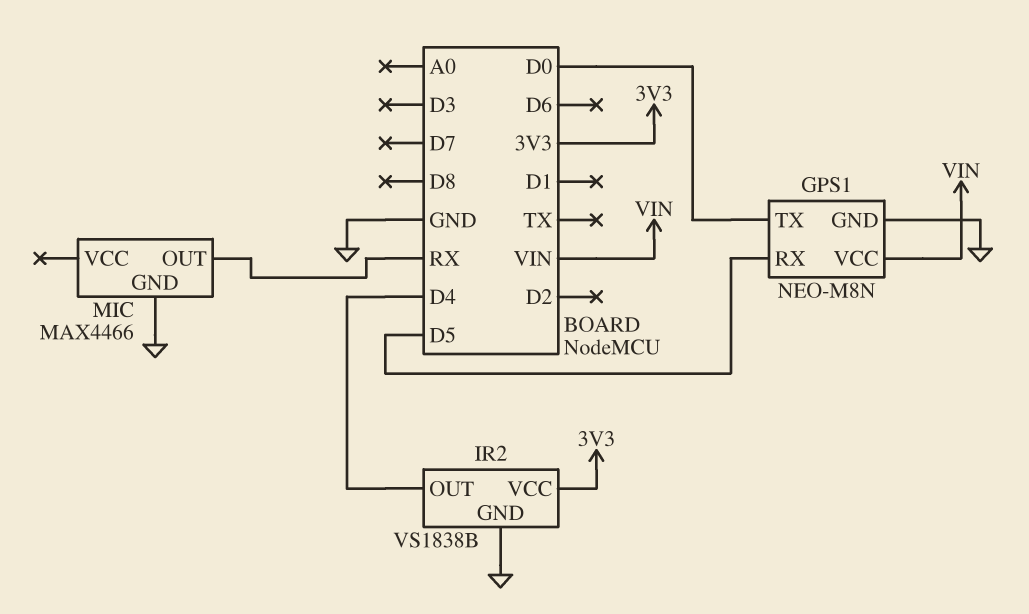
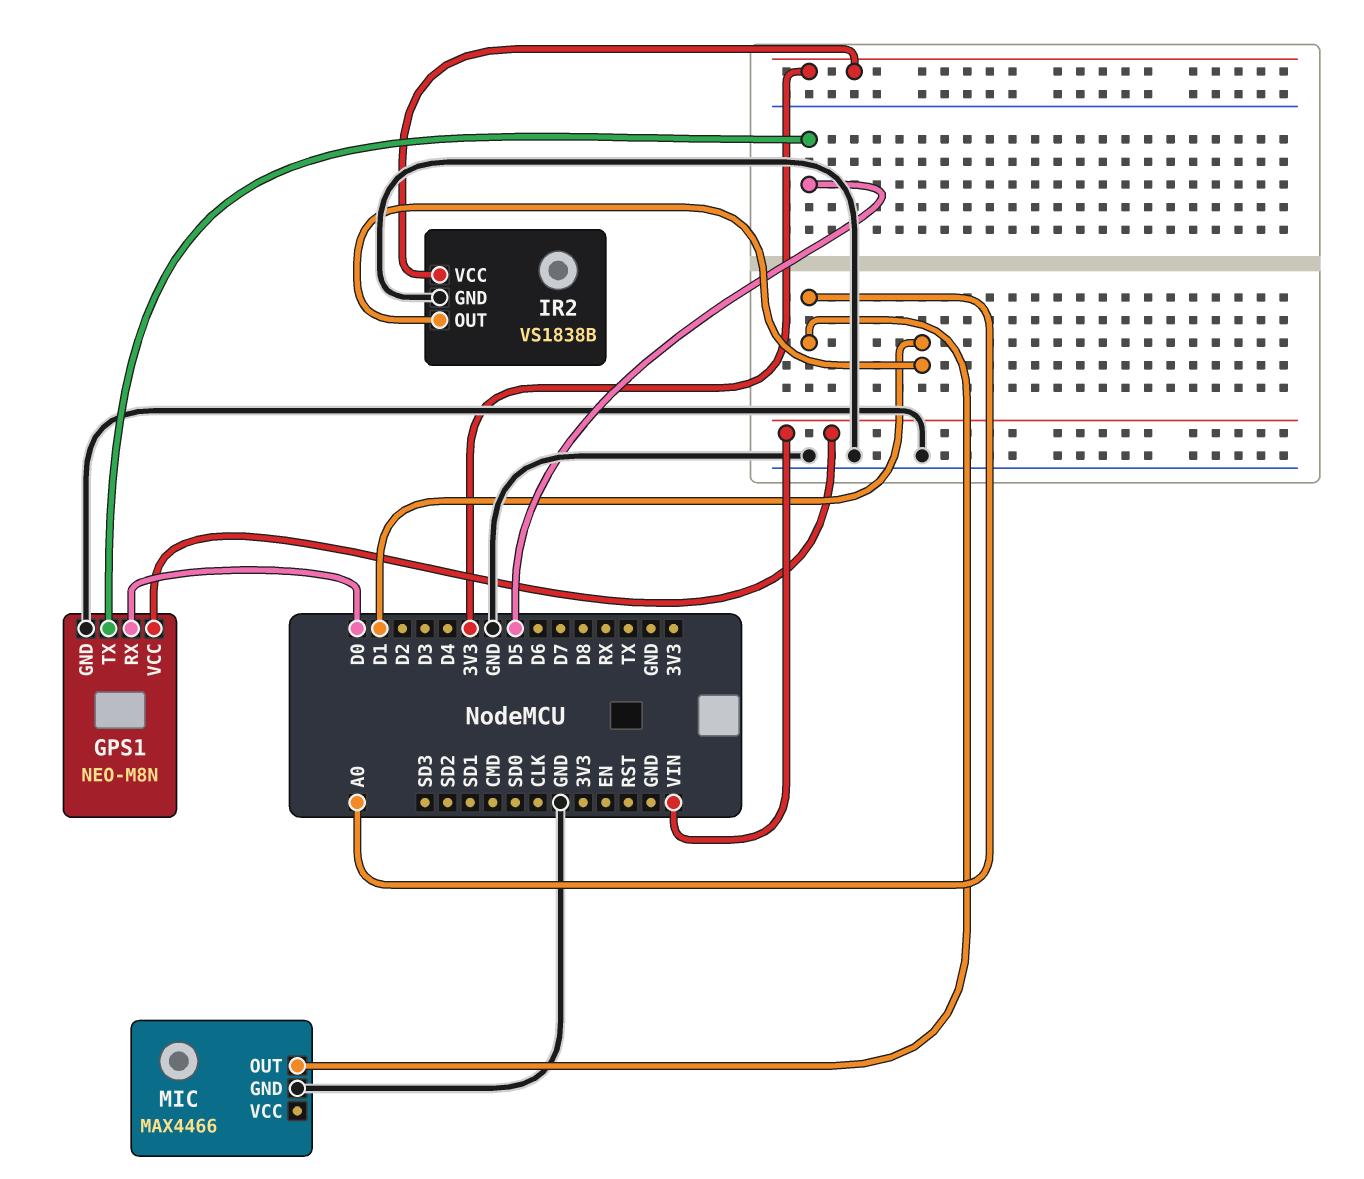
GPS1 pin RX: D5 -> D0
GPS1 pin TX: D0 -> D5
IR2 pin OUT: D4 -> D1
MIC pin OUT: RX -> A0

